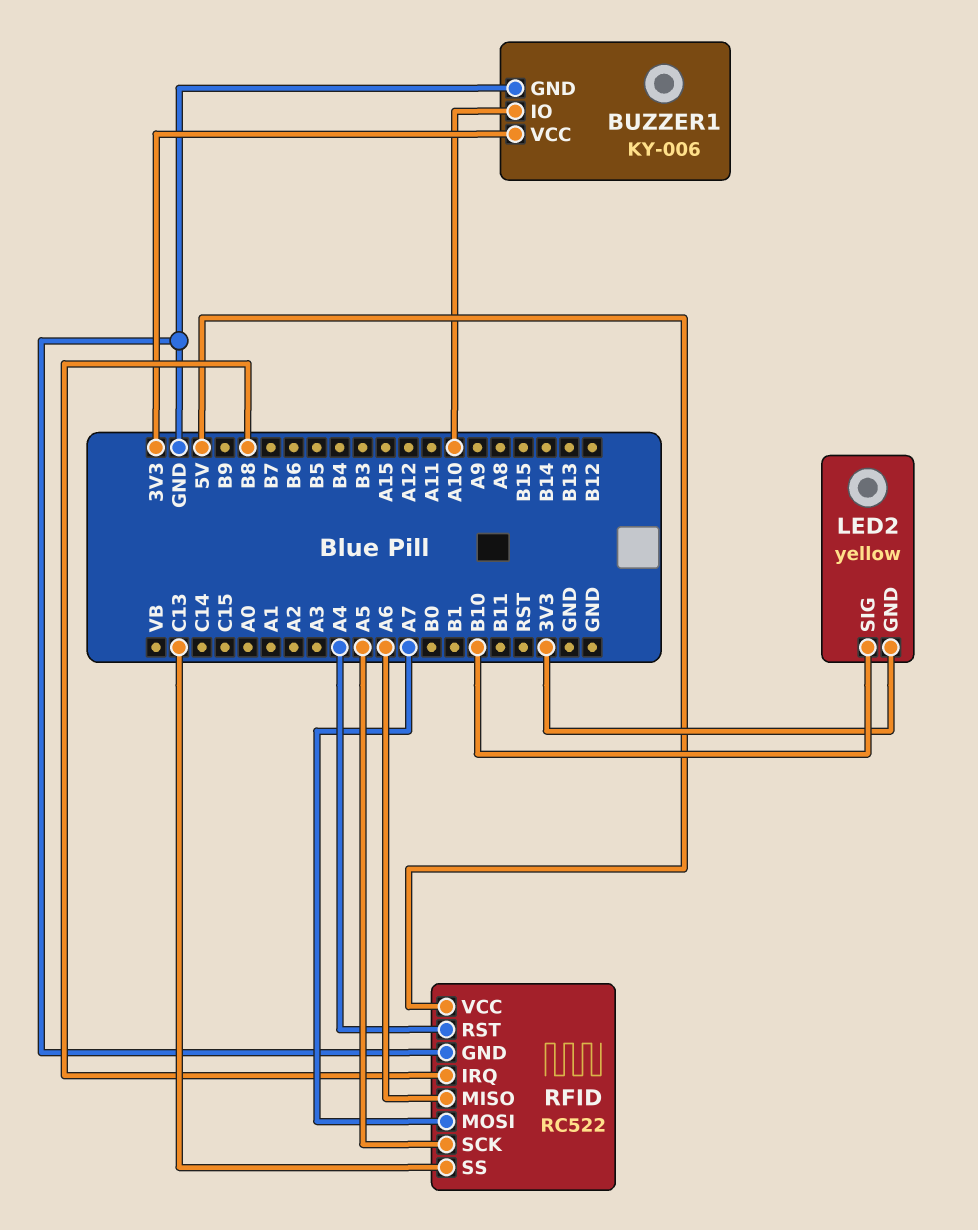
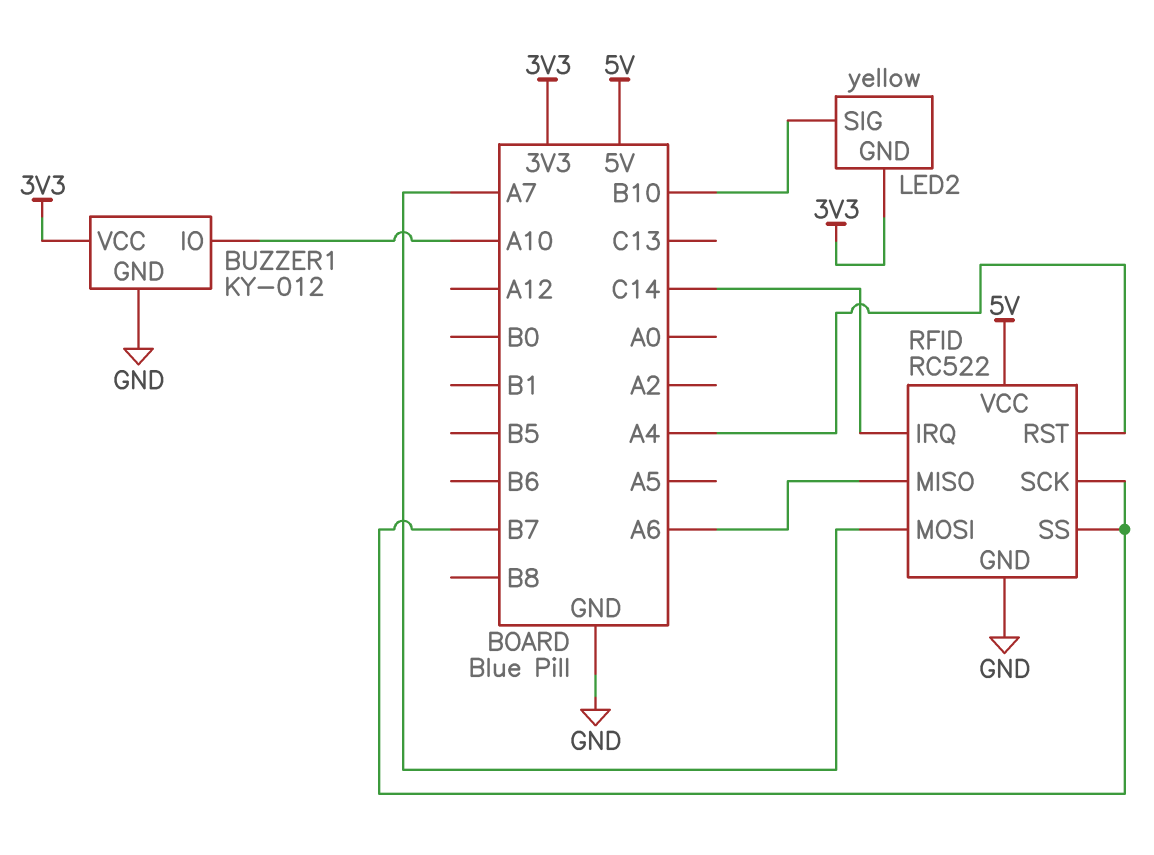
BUZZER1: KY-006 -> KY-012
RFID pin IRQ: B8 -> C14
RFID pin SCK: A5 -> B7
RFID pin SS: C13 -> B7

